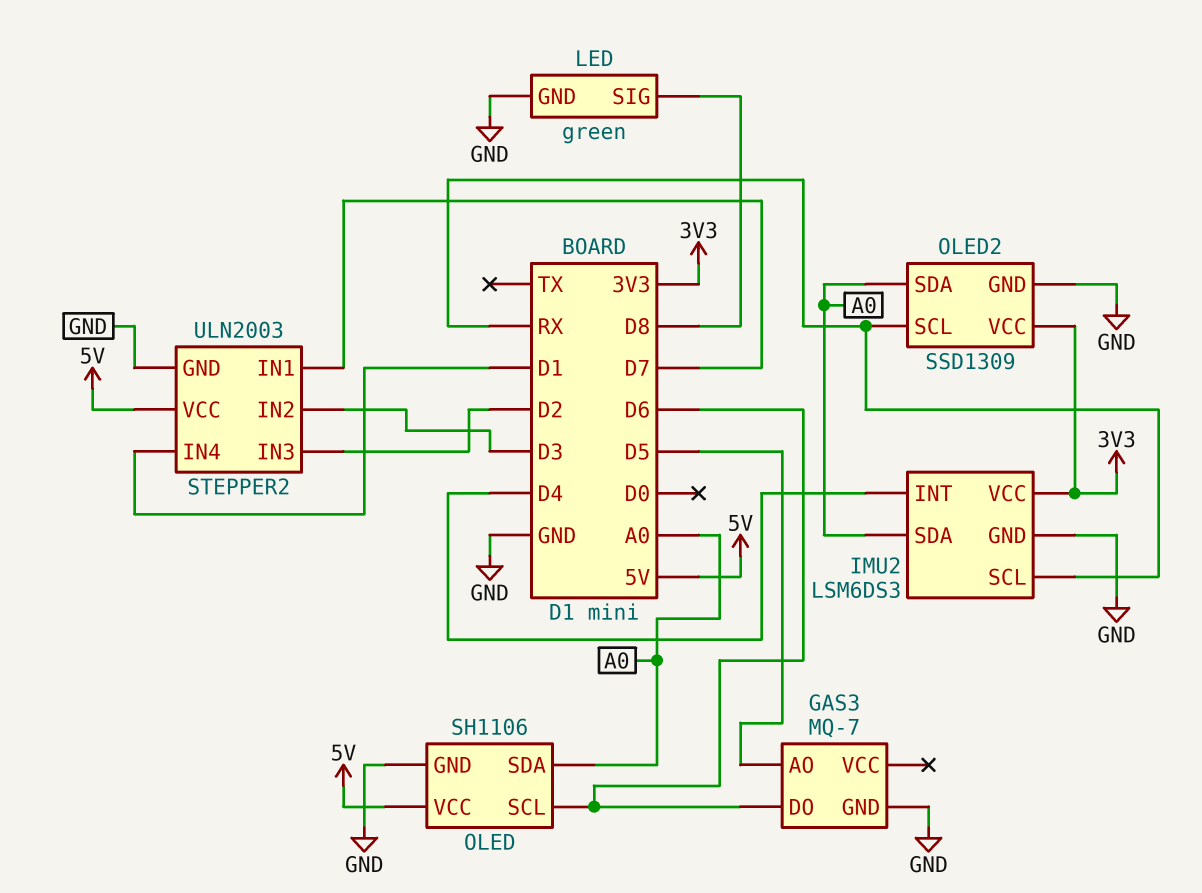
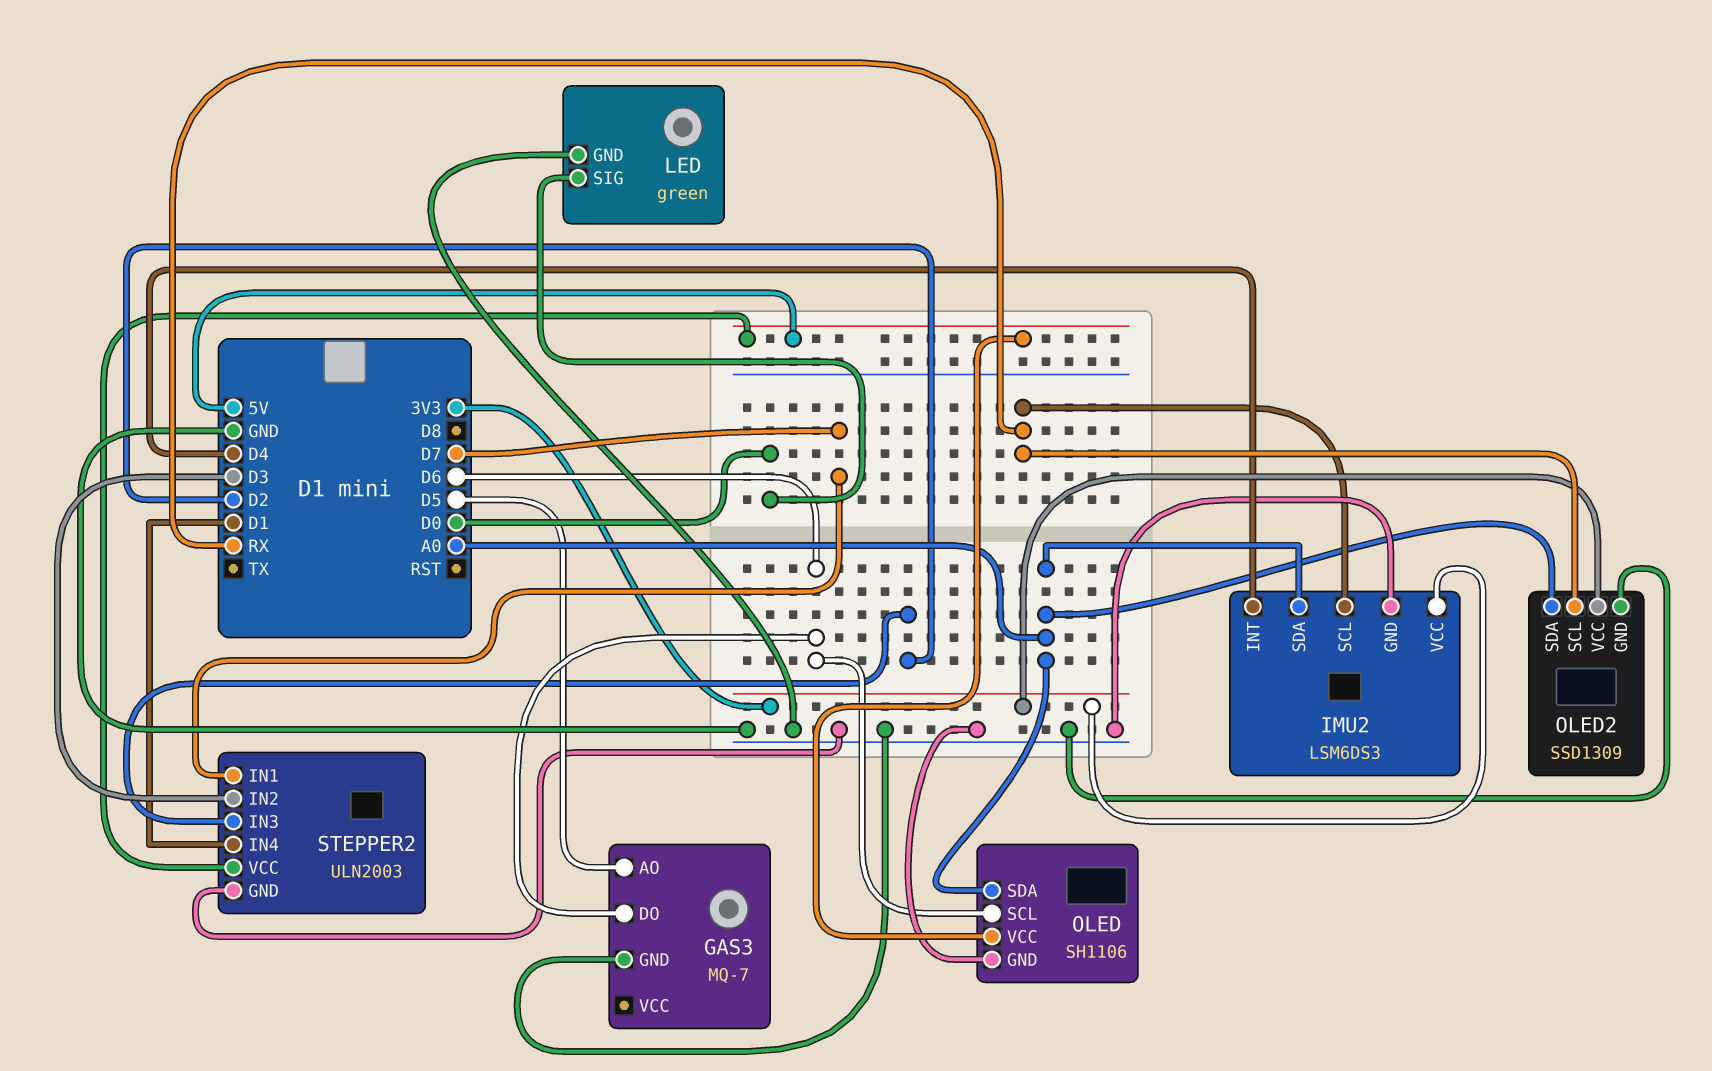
LED pin SIG: D8 -> D0

